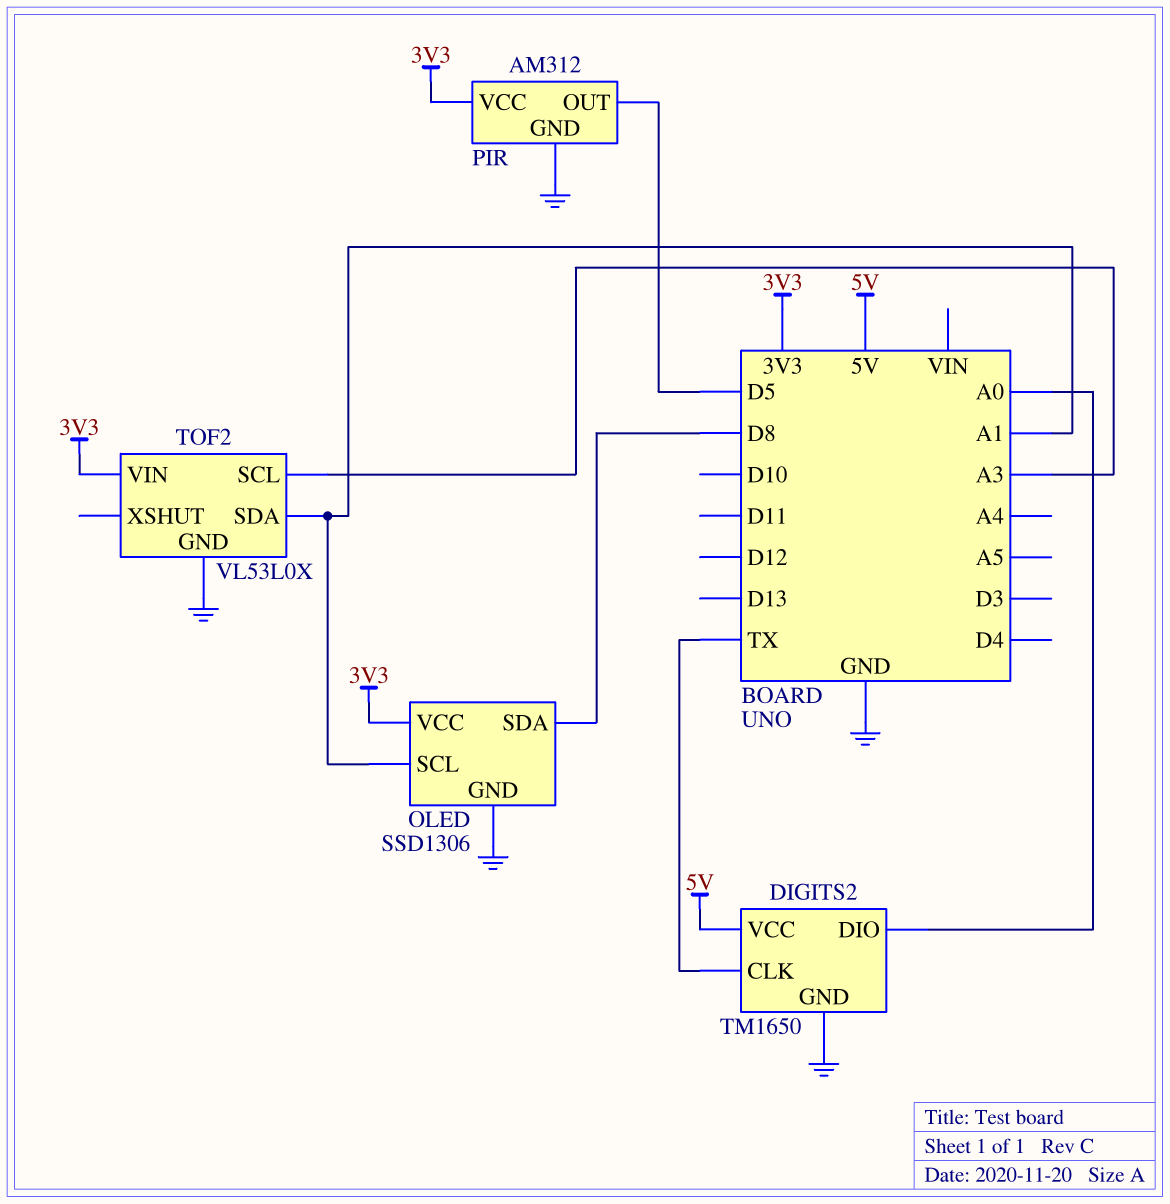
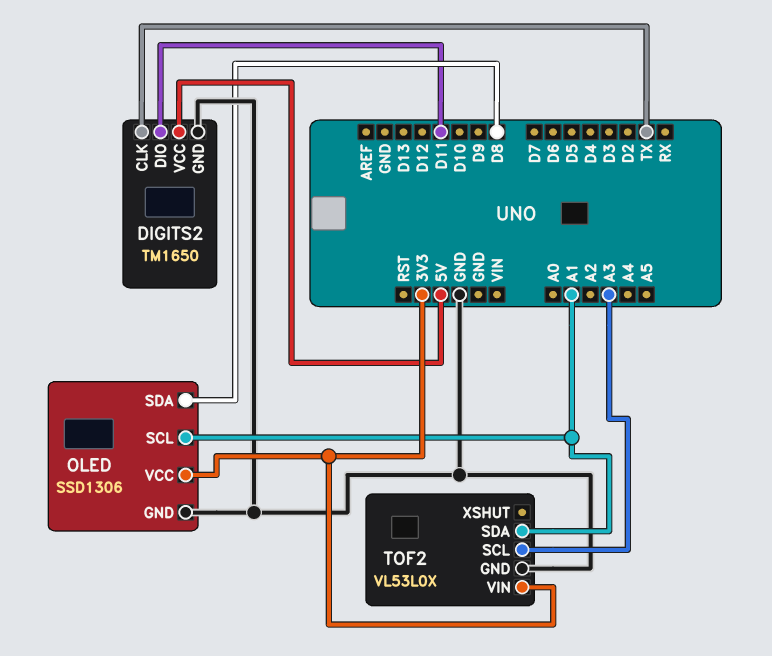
DIGITS2 pin DIO: A0 -> D11
PIR: AM312 -> none
PIR pin GND: GND -> none
PIR pin OUT: D5 -> none
PIR pin VCC: 3V3 -> none

